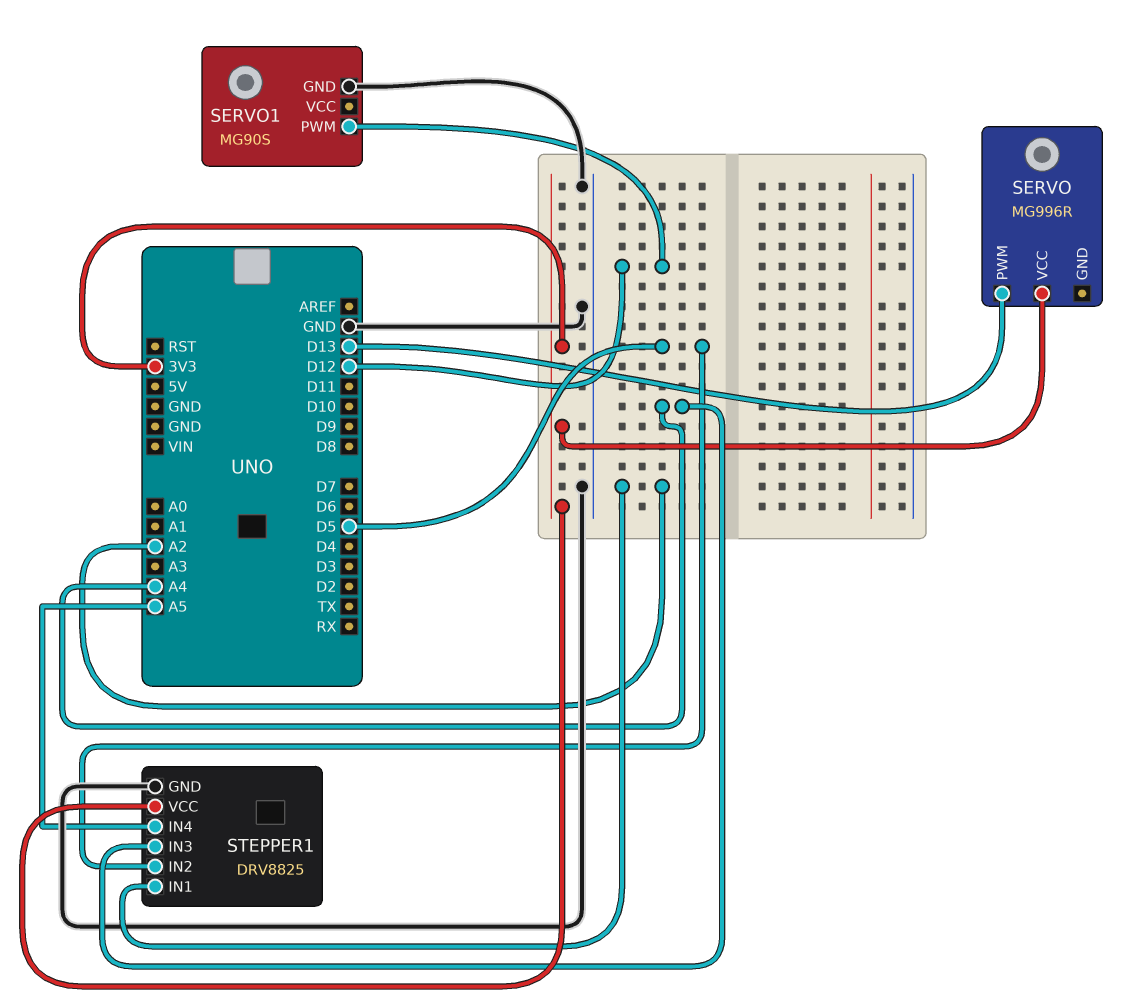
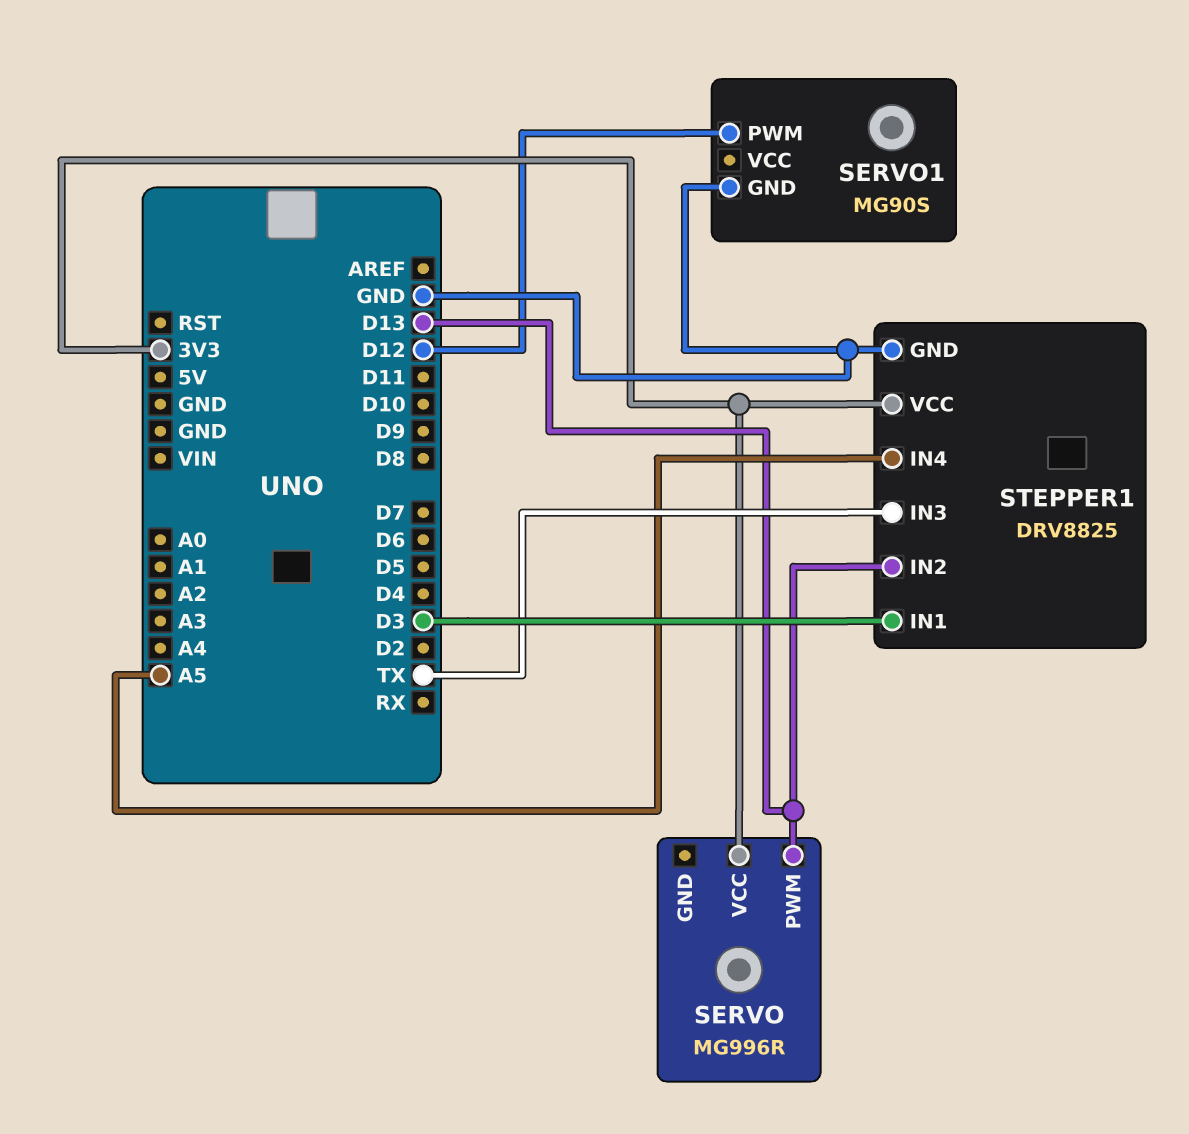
STEPPER1 pin IN1: A2 -> D3
STEPPER1 pin IN2: D5 -> D13
STEPPER1 pin IN3: A4 -> TX

